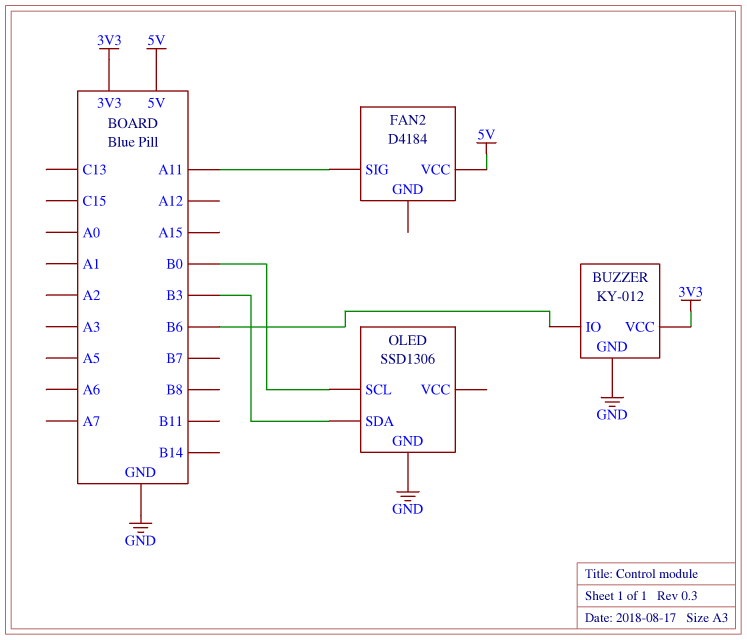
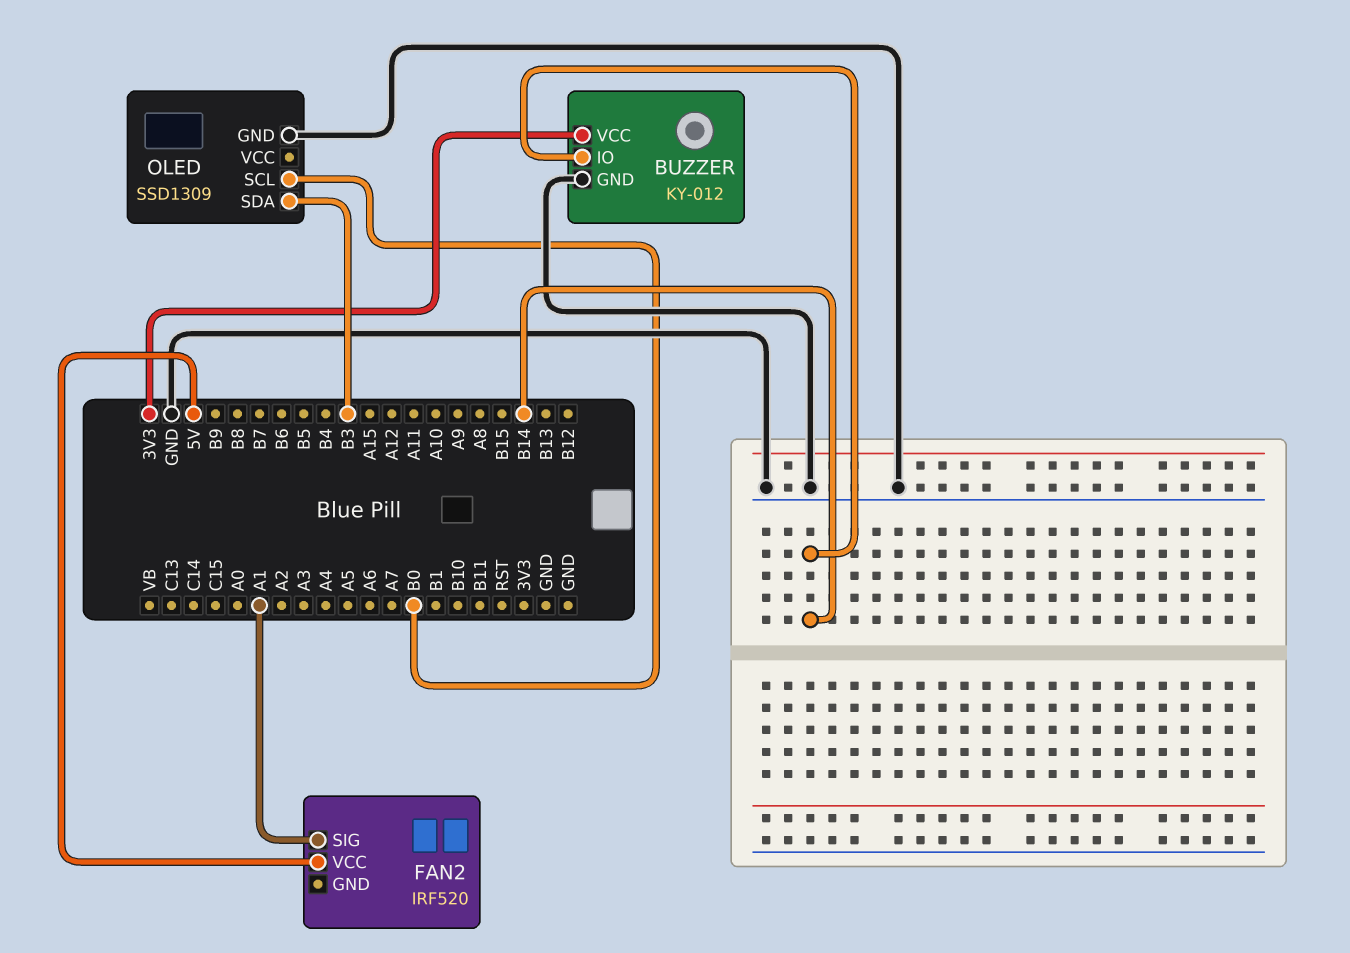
BUZZER pin IO: B6 -> B14
FAN2: D4184 -> IRF520
FAN2 pin SIG: A11 -> A1
OLED: SSD1306 -> SSD1309

